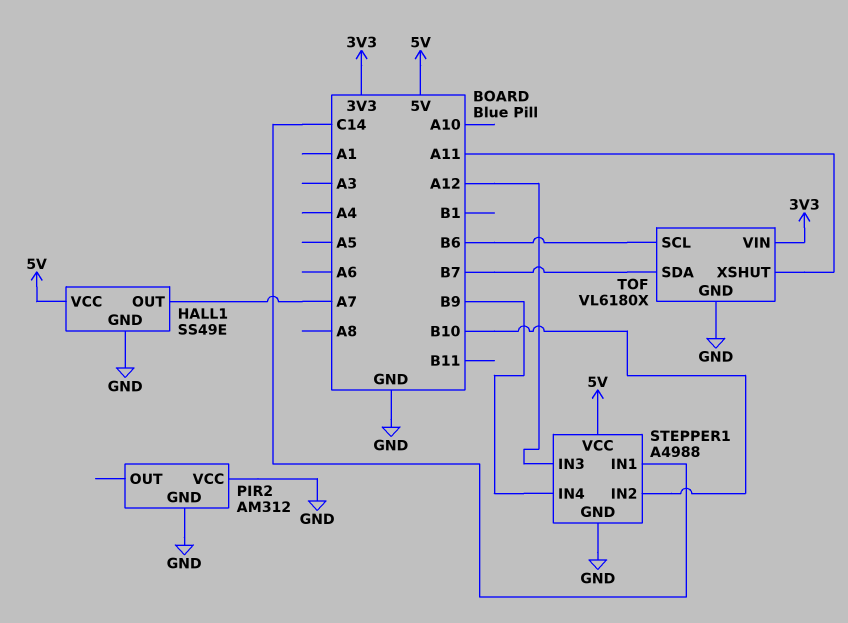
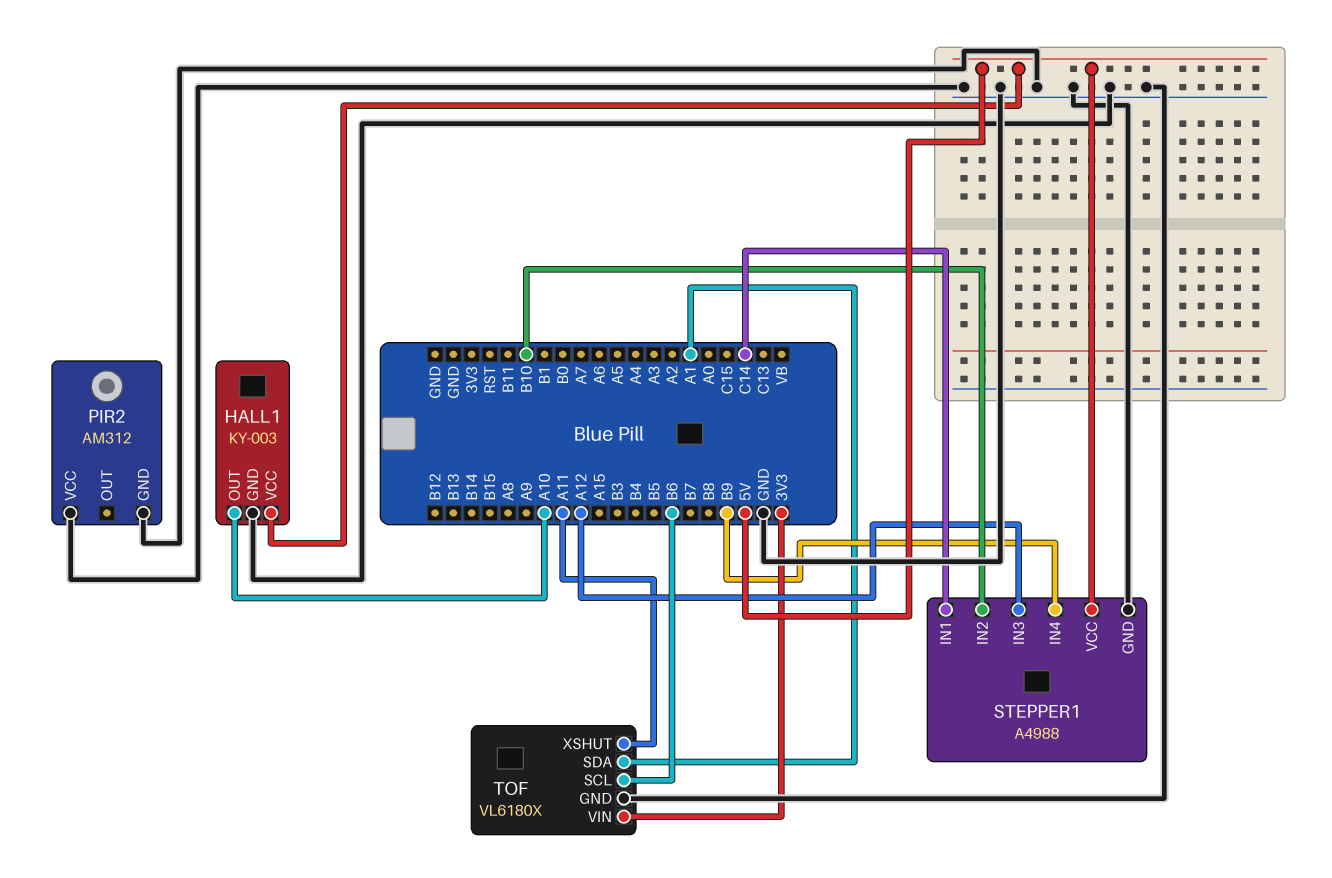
HALL1: SS49E -> KY-003
HALL1 pin OUT: A7 -> A10
TOF pin SDA: B7 -> A1

